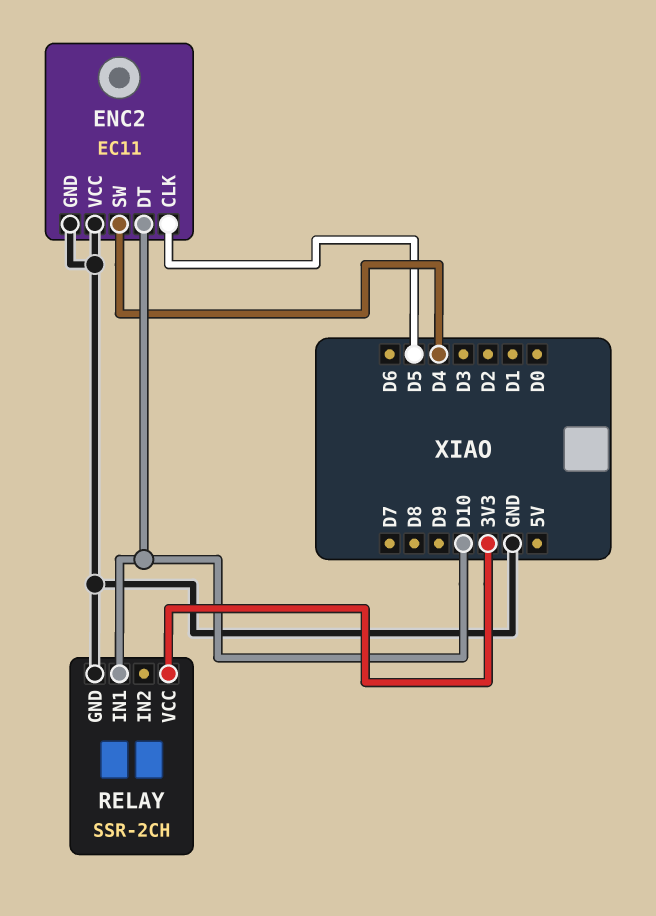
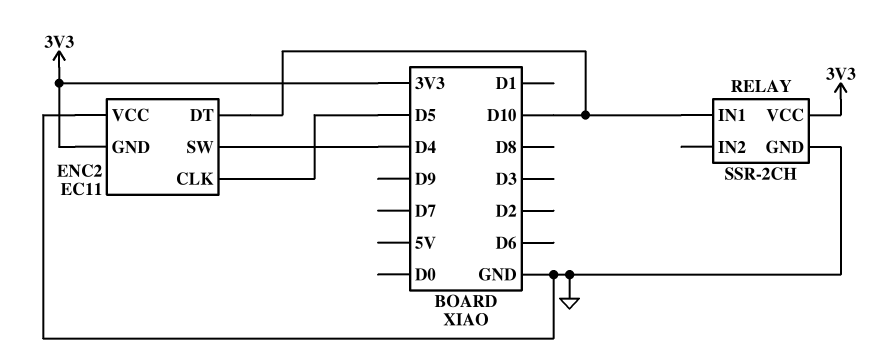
ENC2 pin GND: GND -> 3V3

